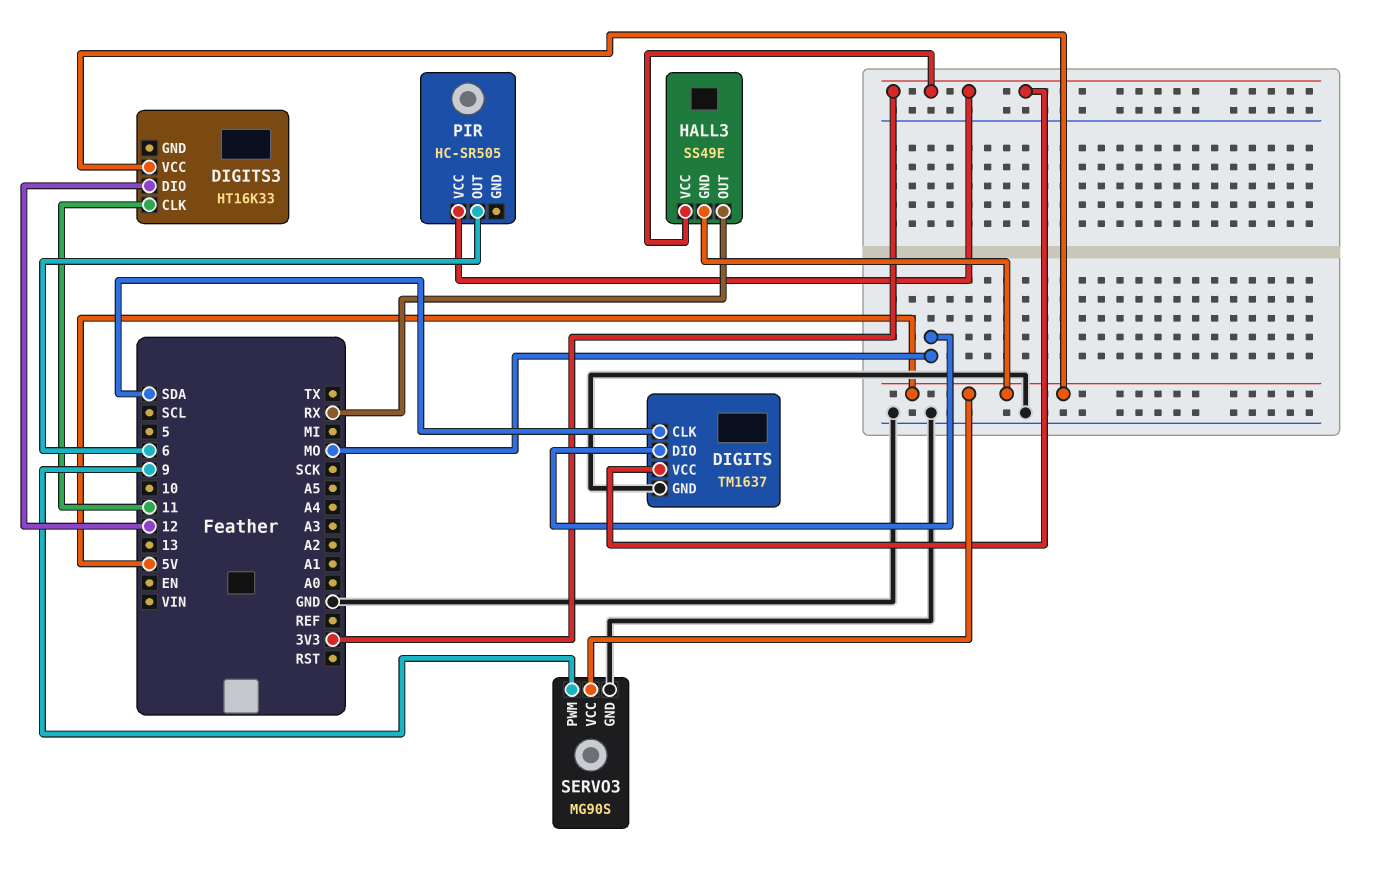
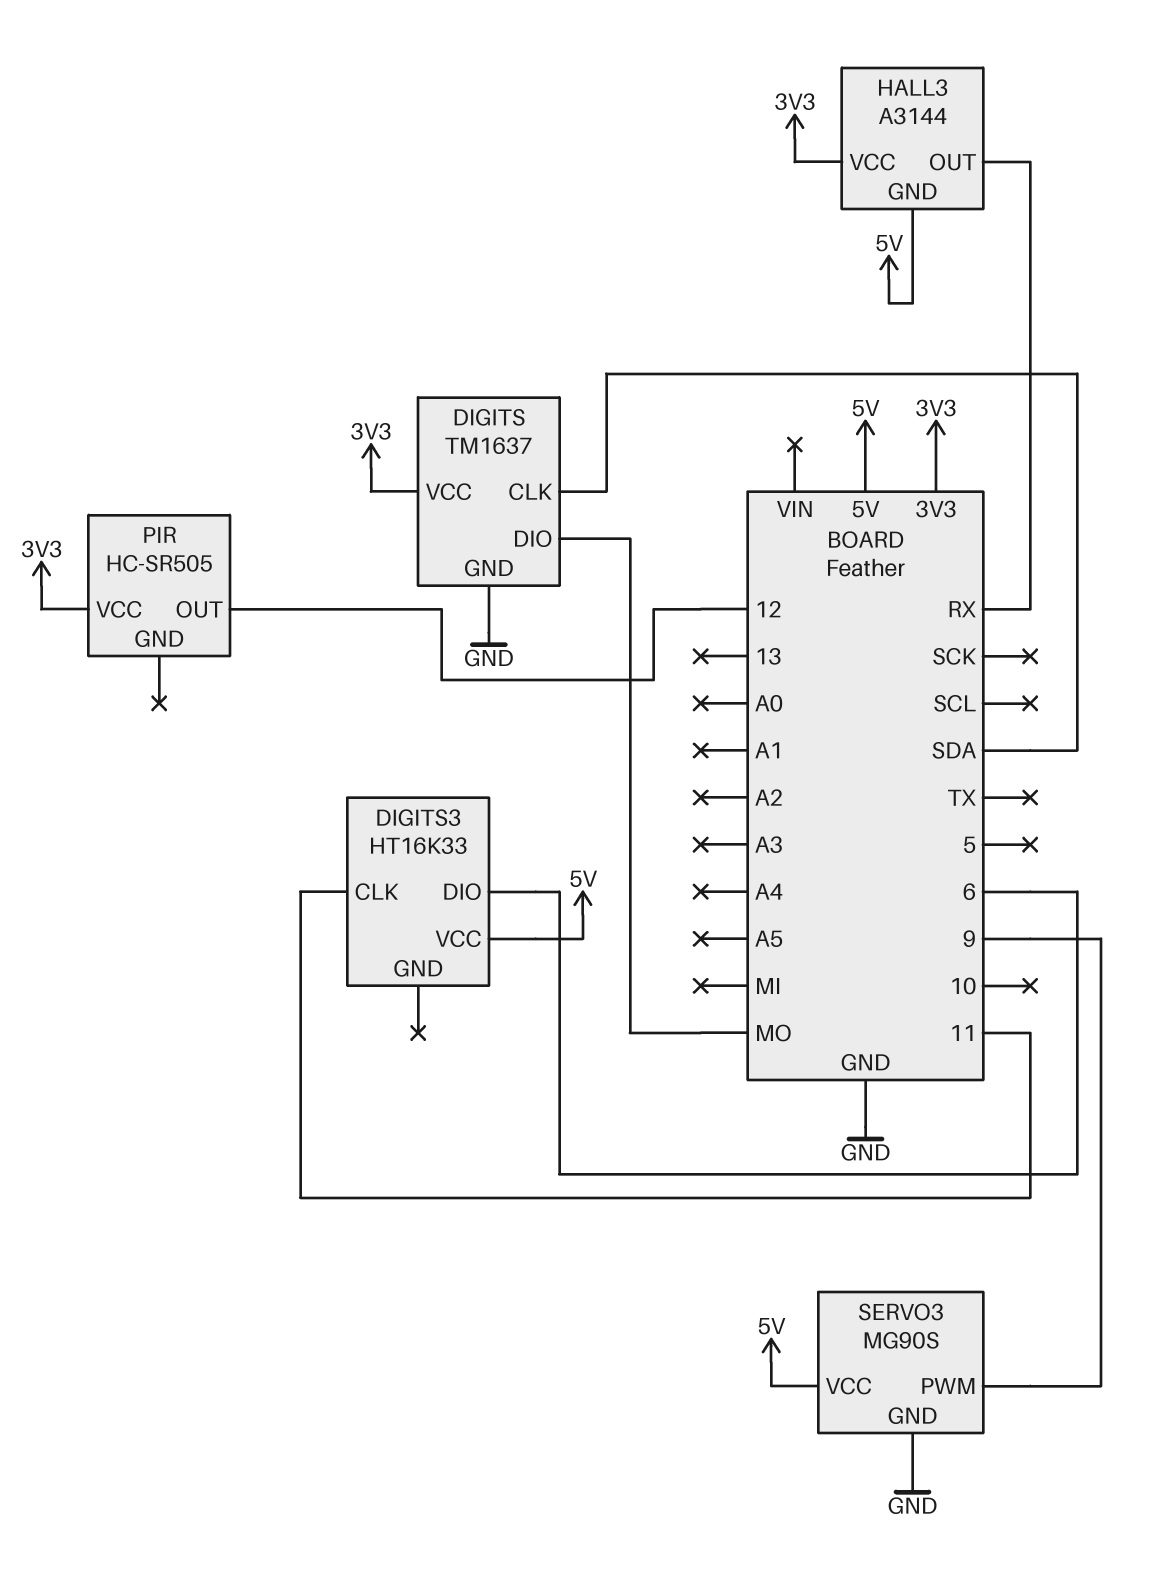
DIGITS3 pin DIO: 12 -> 6
HALL3: SS49E -> A3144
PIR pin OUT: 6 -> 12

